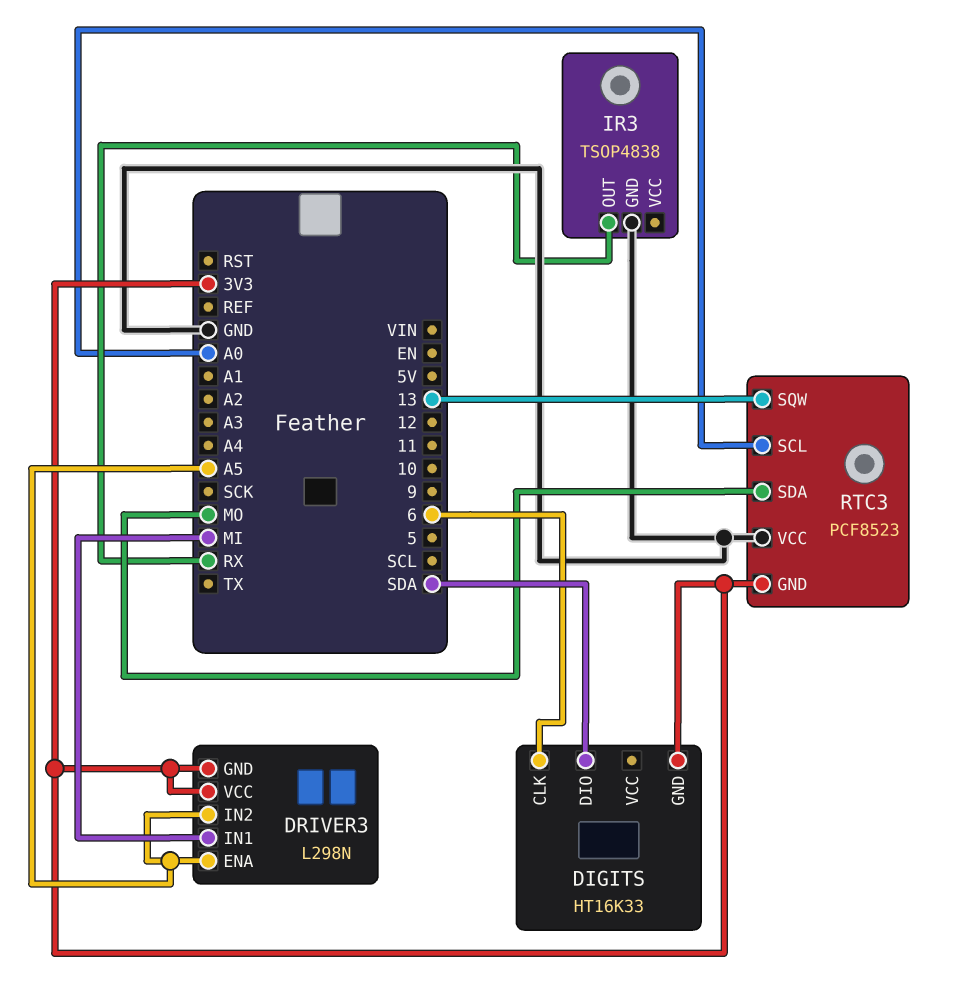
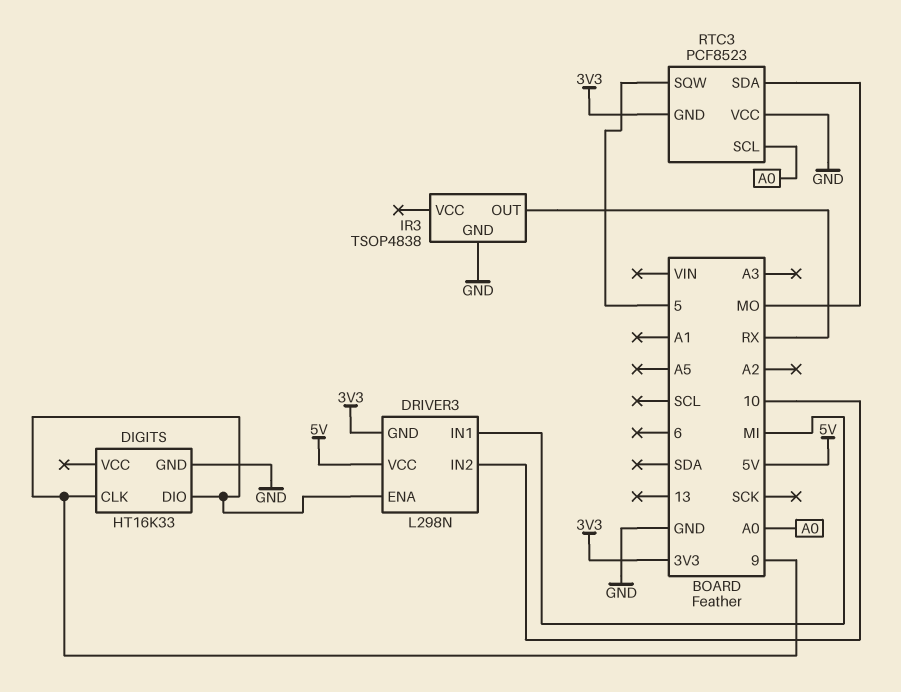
DIGITS pin CLK: 6 -> 9
DIGITS pin DIO: SDA -> 9
DIGITS pin GND: 3V3 -> GND
DRIVER3 pin ENA: A5 -> 9
DRIVER3 pin IN2: A5 -> 10
DRIVER3 pin VCC: 3V3 -> 5V
RTC3 pin SQW: 13 -> 5

